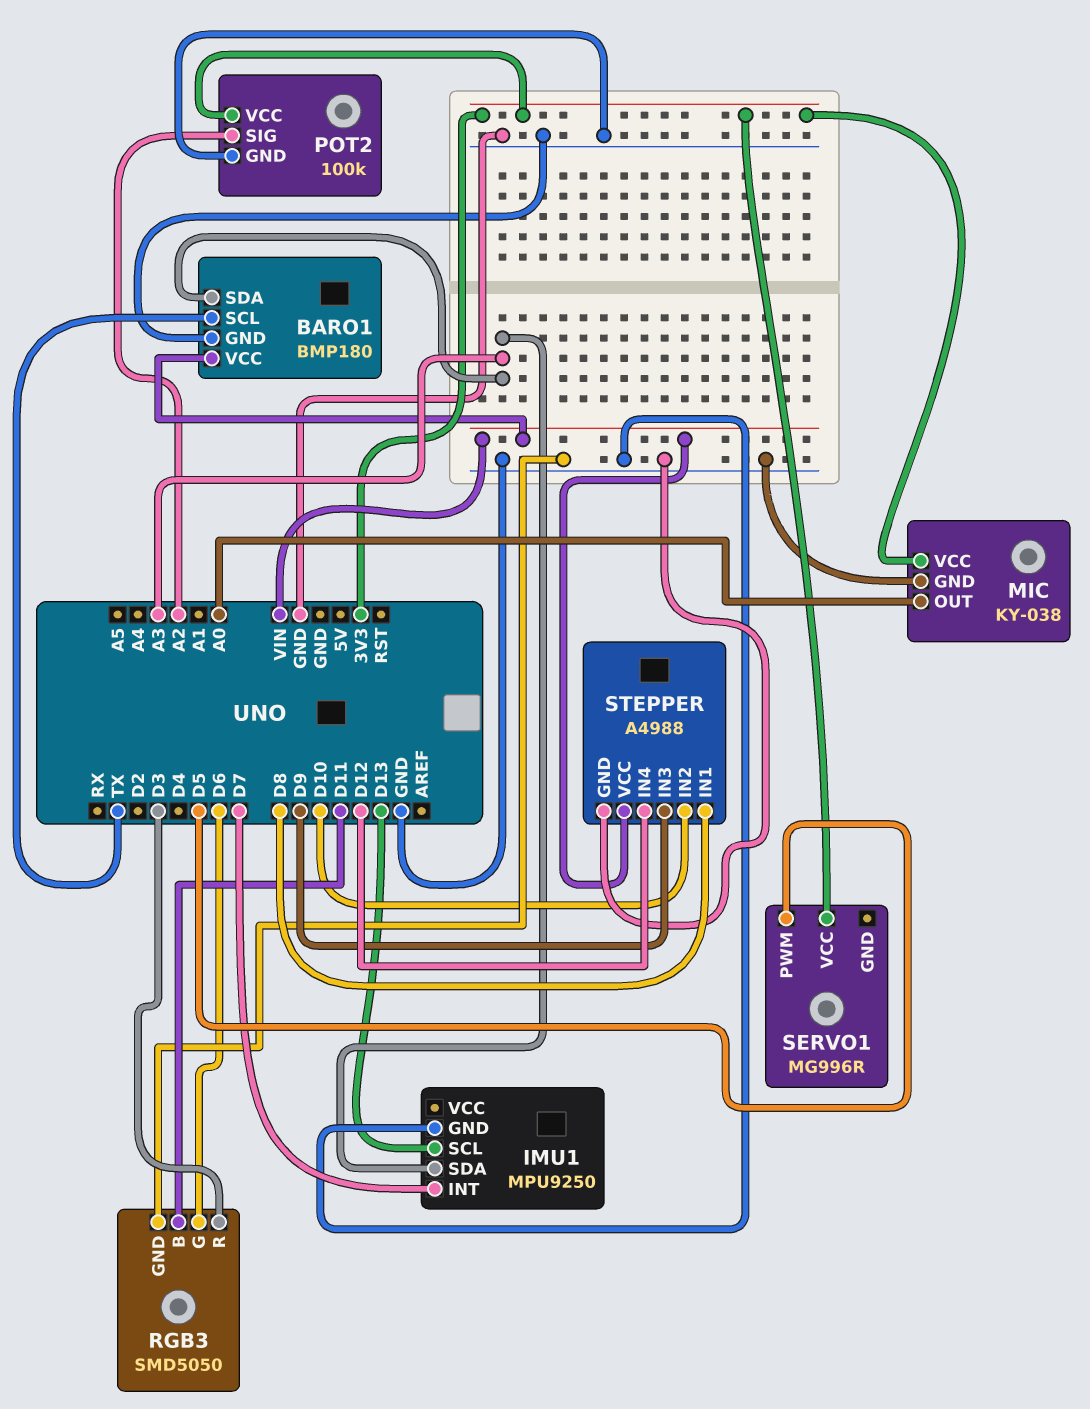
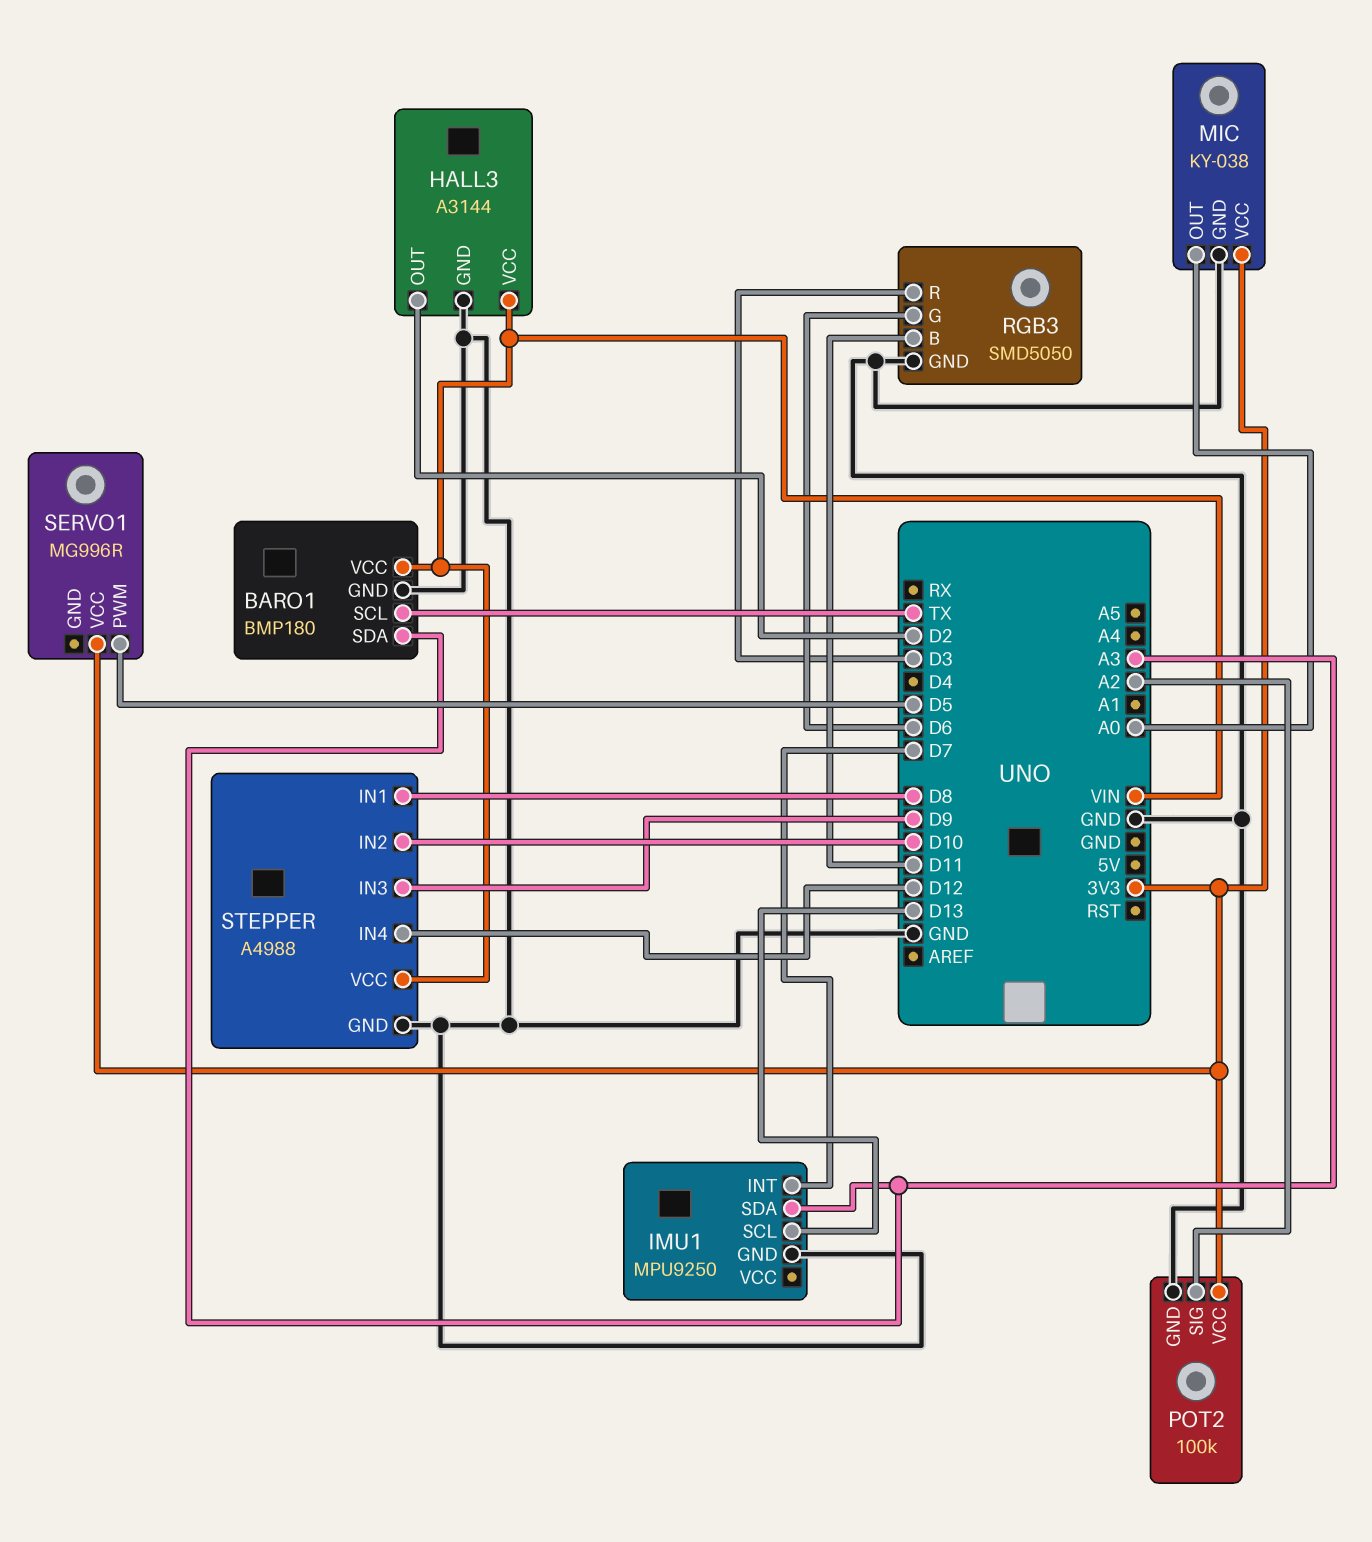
HALL3: none -> A3144
HALL3 pin GND: none -> GND
HALL3 pin OUT: none -> D2
HALL3 pin VCC: none -> VIN

